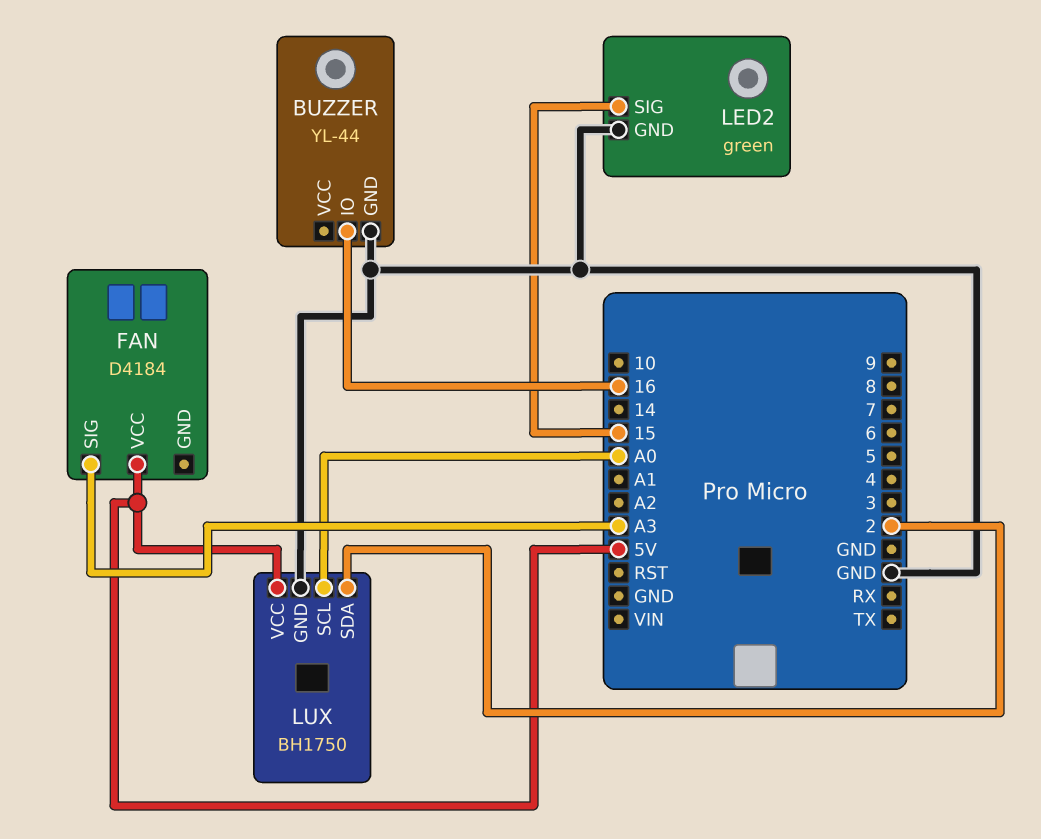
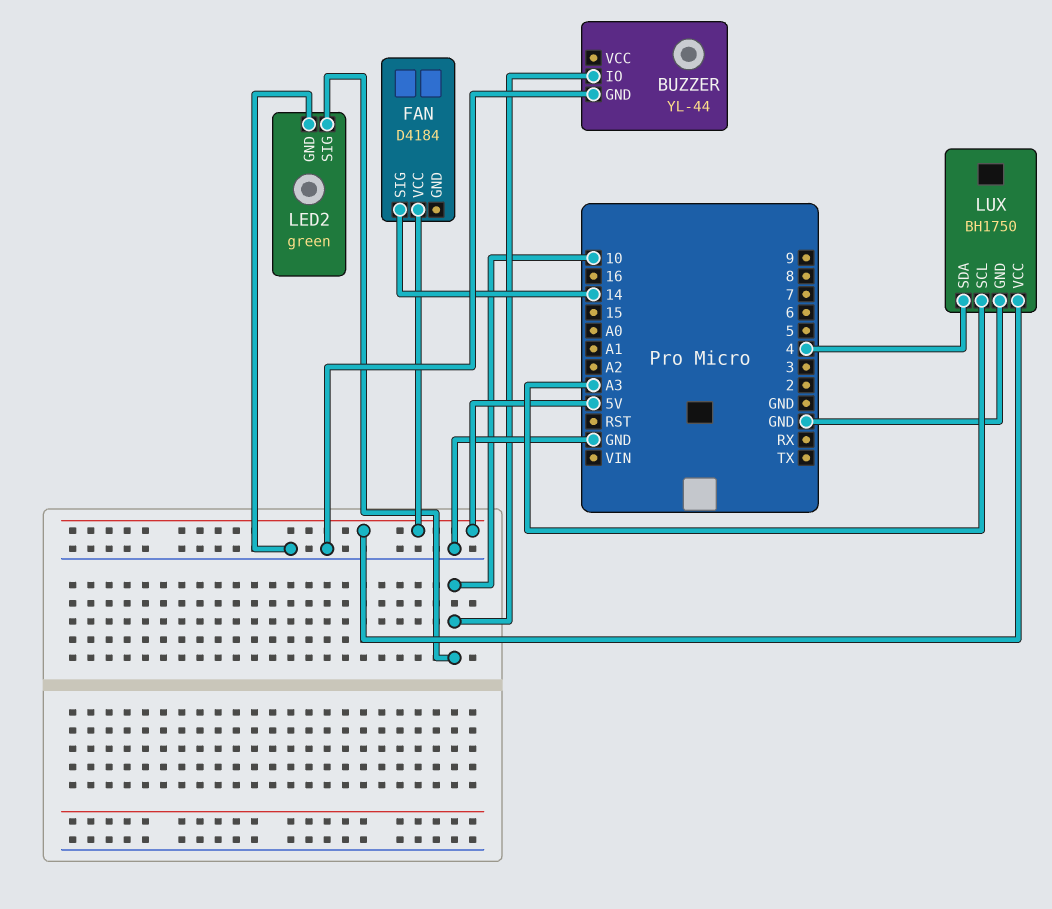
BUZZER pin IO: 16 -> 10
FAN pin SIG: A3 -> 14
LED2 pin SIG: 15 -> 10
LUX pin SCL: A0 -> A3
LUX pin SDA: 2 -> 4

